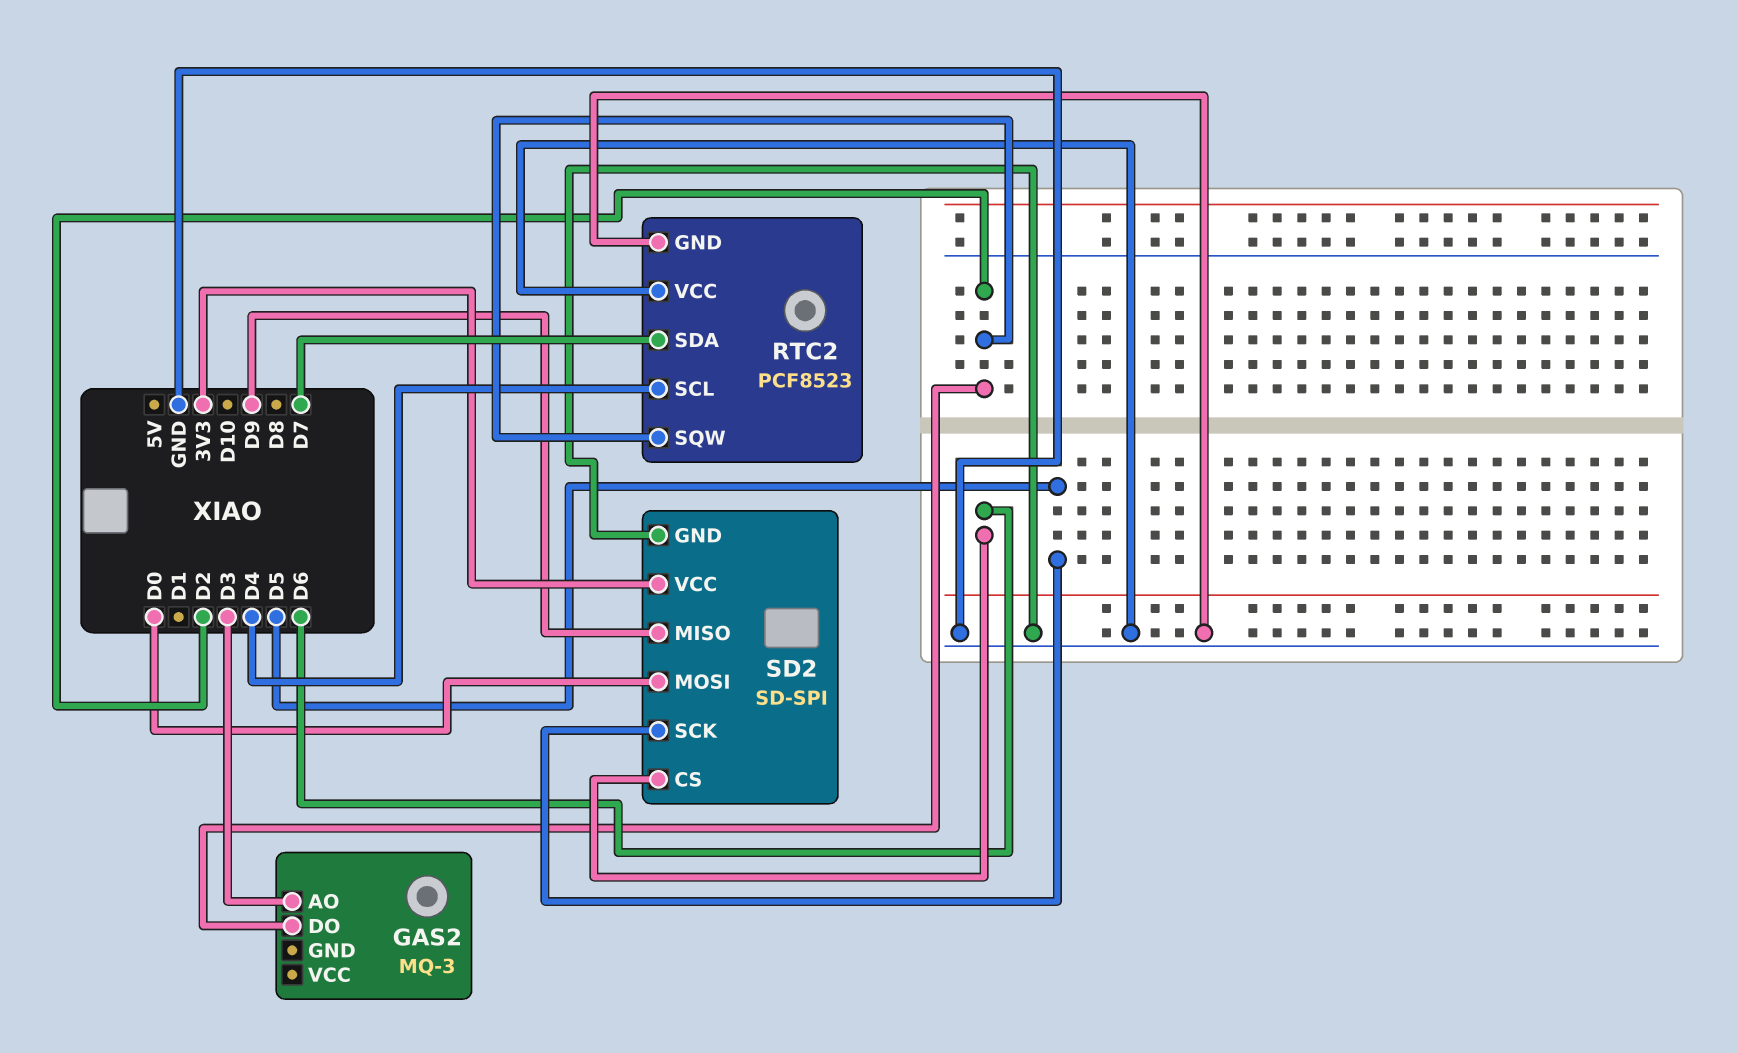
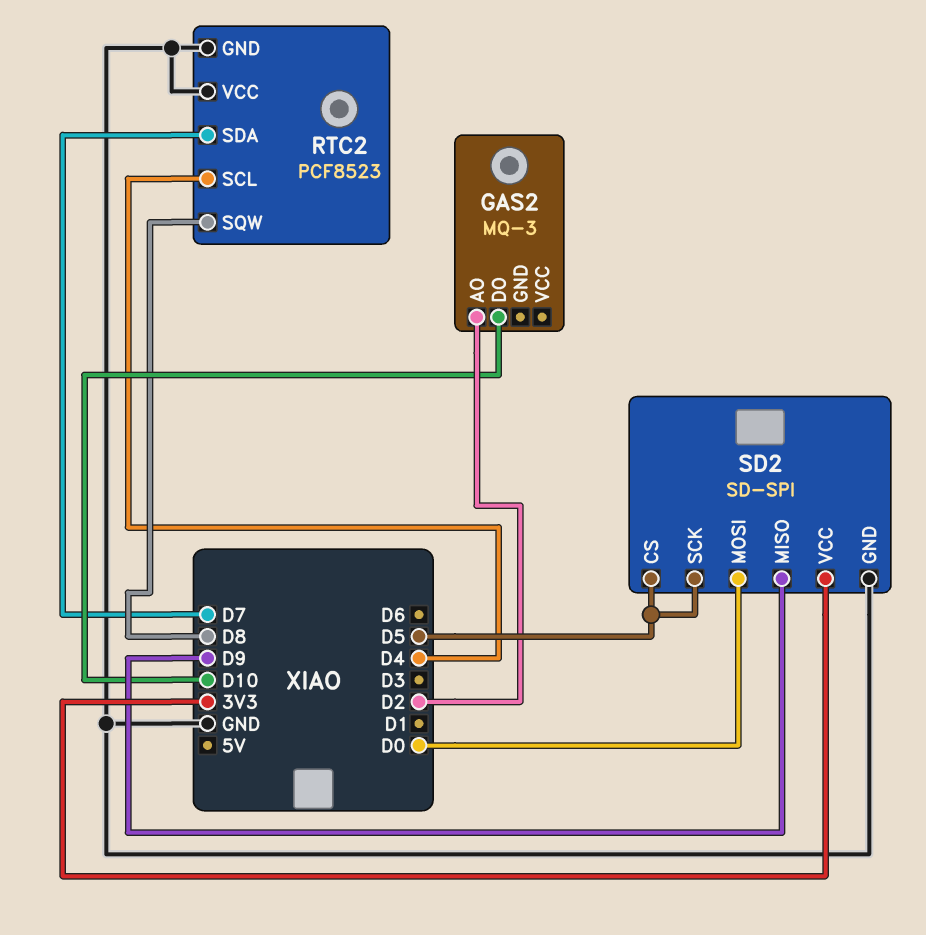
GAS2 pin AO: D3 -> D2
GAS2 pin DO: D2 -> D10
RTC2 pin SQW: D2 -> D8
SD2 pin CS: D6 -> D5

